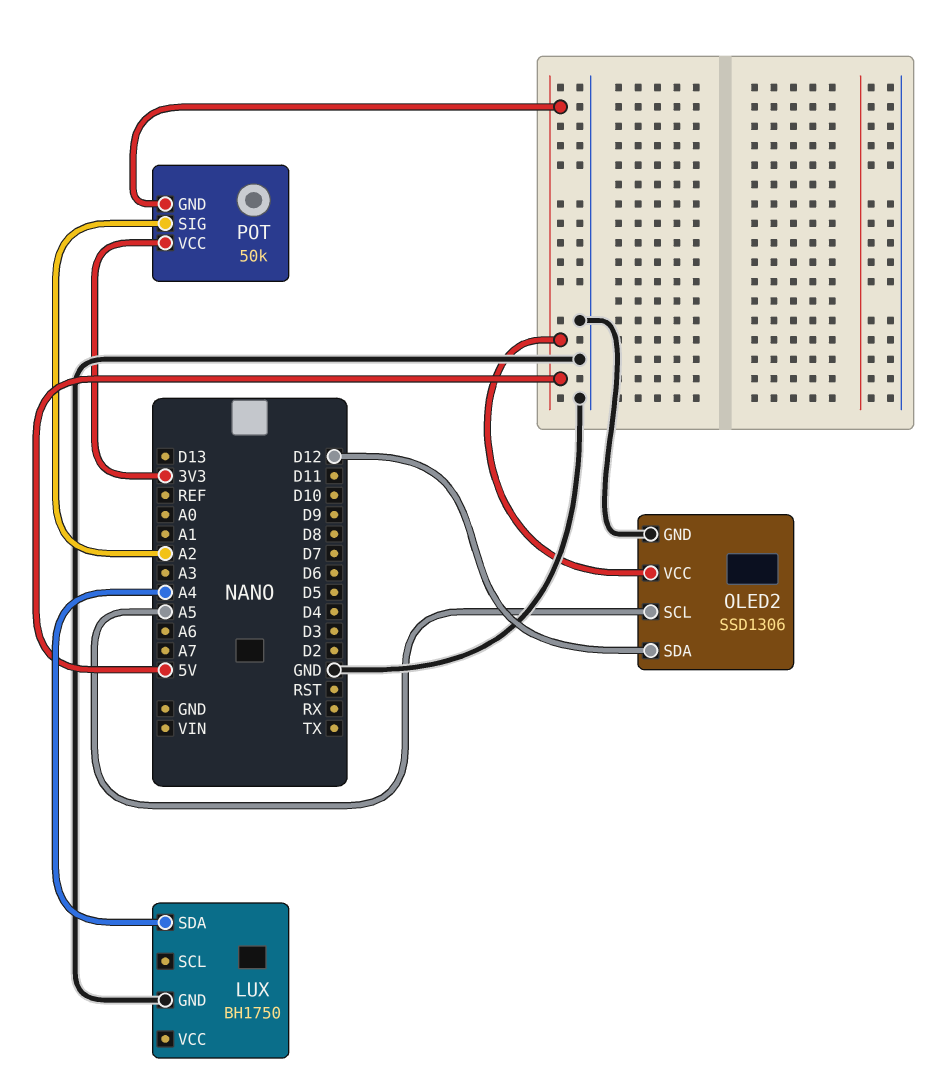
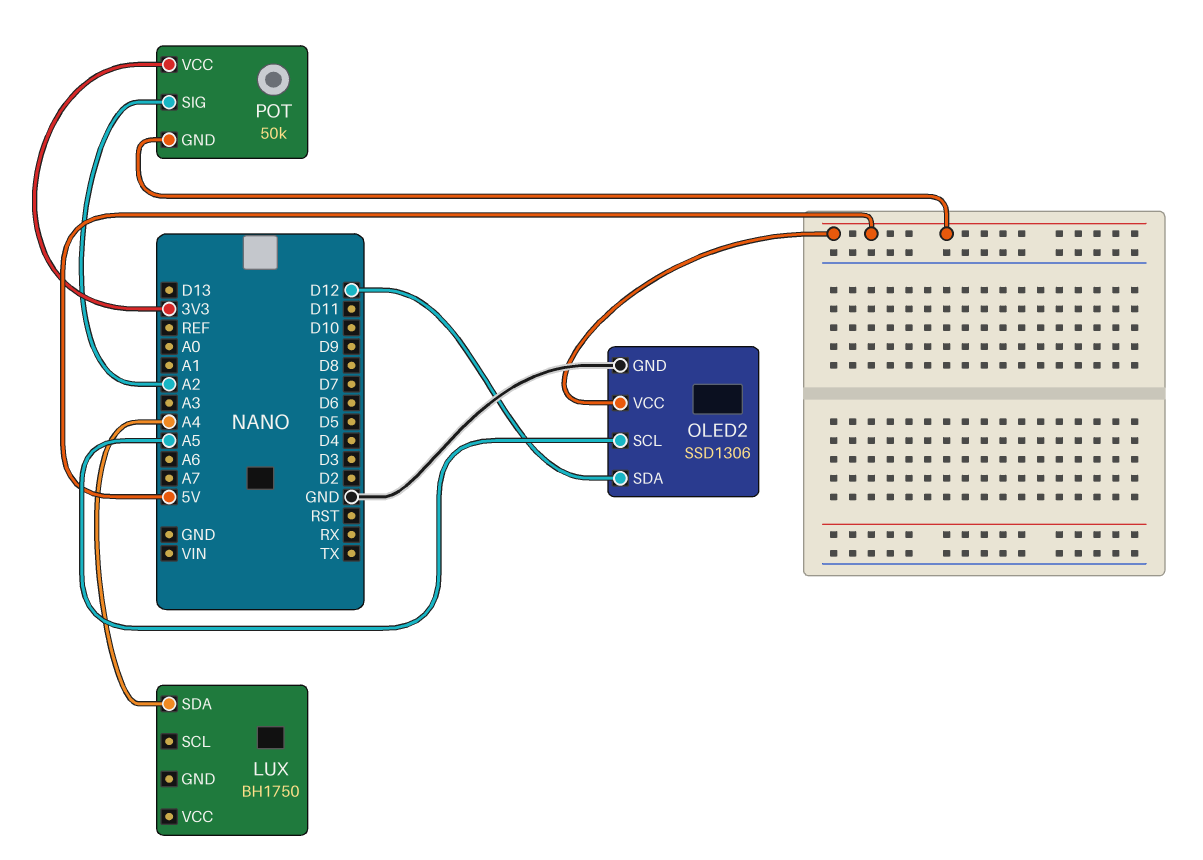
LUX pin GND: GND -> none

